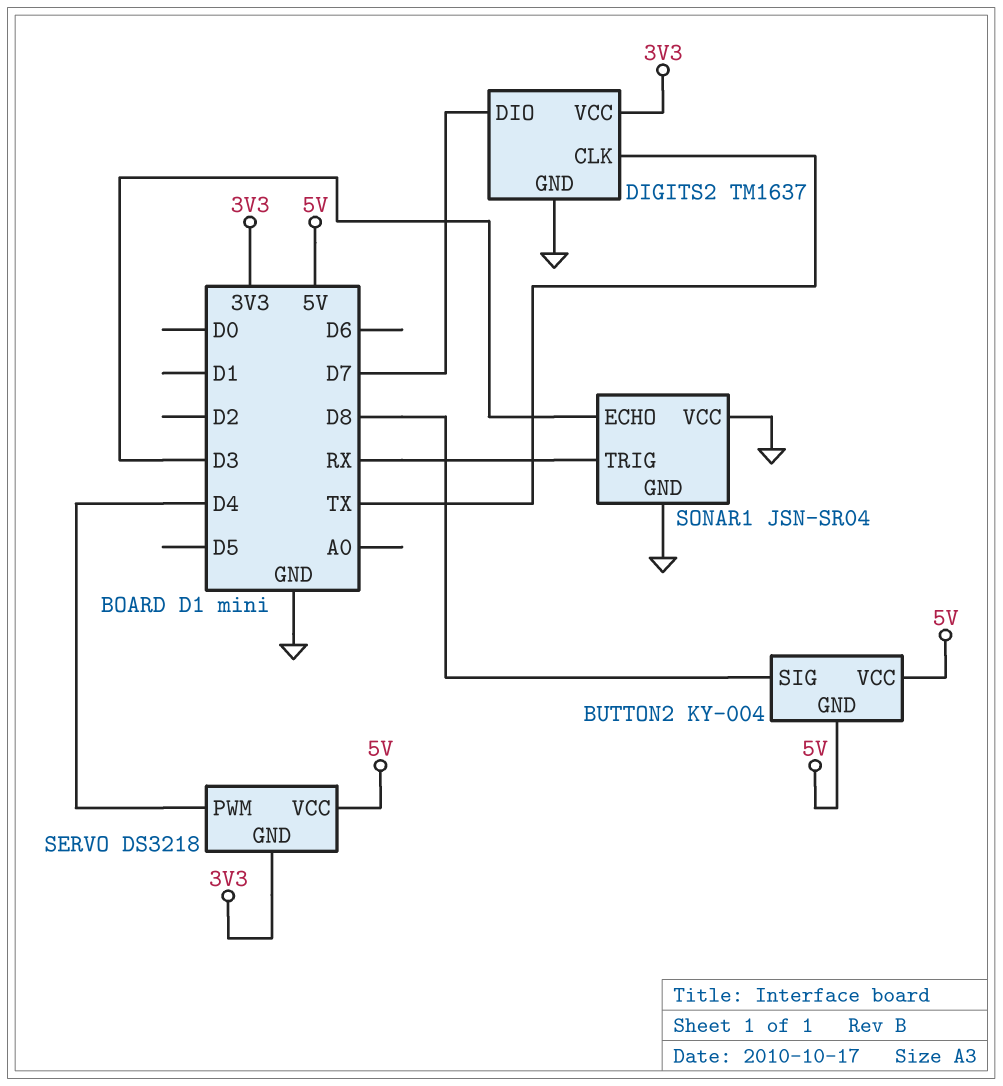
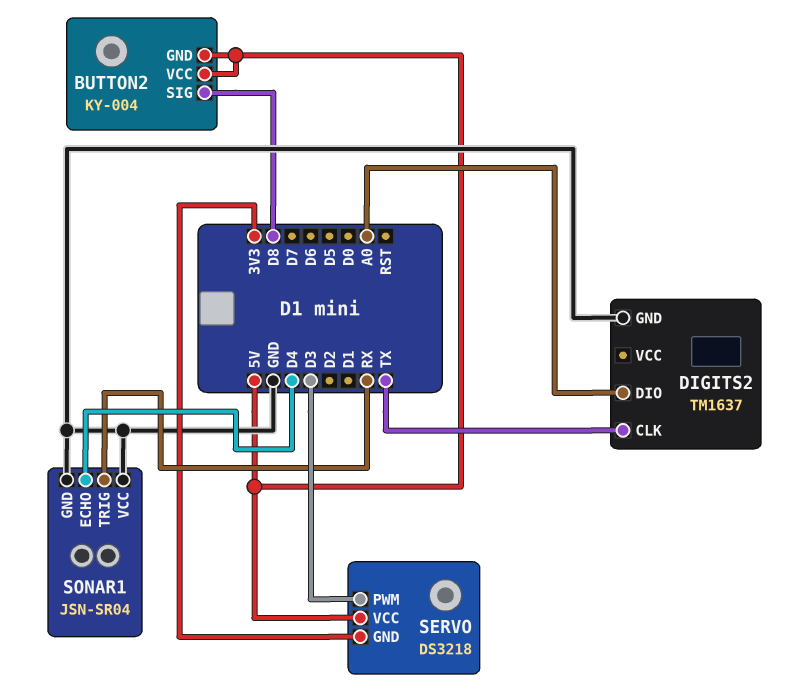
DIGITS2 pin DIO: D7 -> A0
DIGITS2 pin VCC: 3V3 -> none
SERVO pin PWM: D4 -> D3
SONAR1 pin ECHO: D3 -> D4

